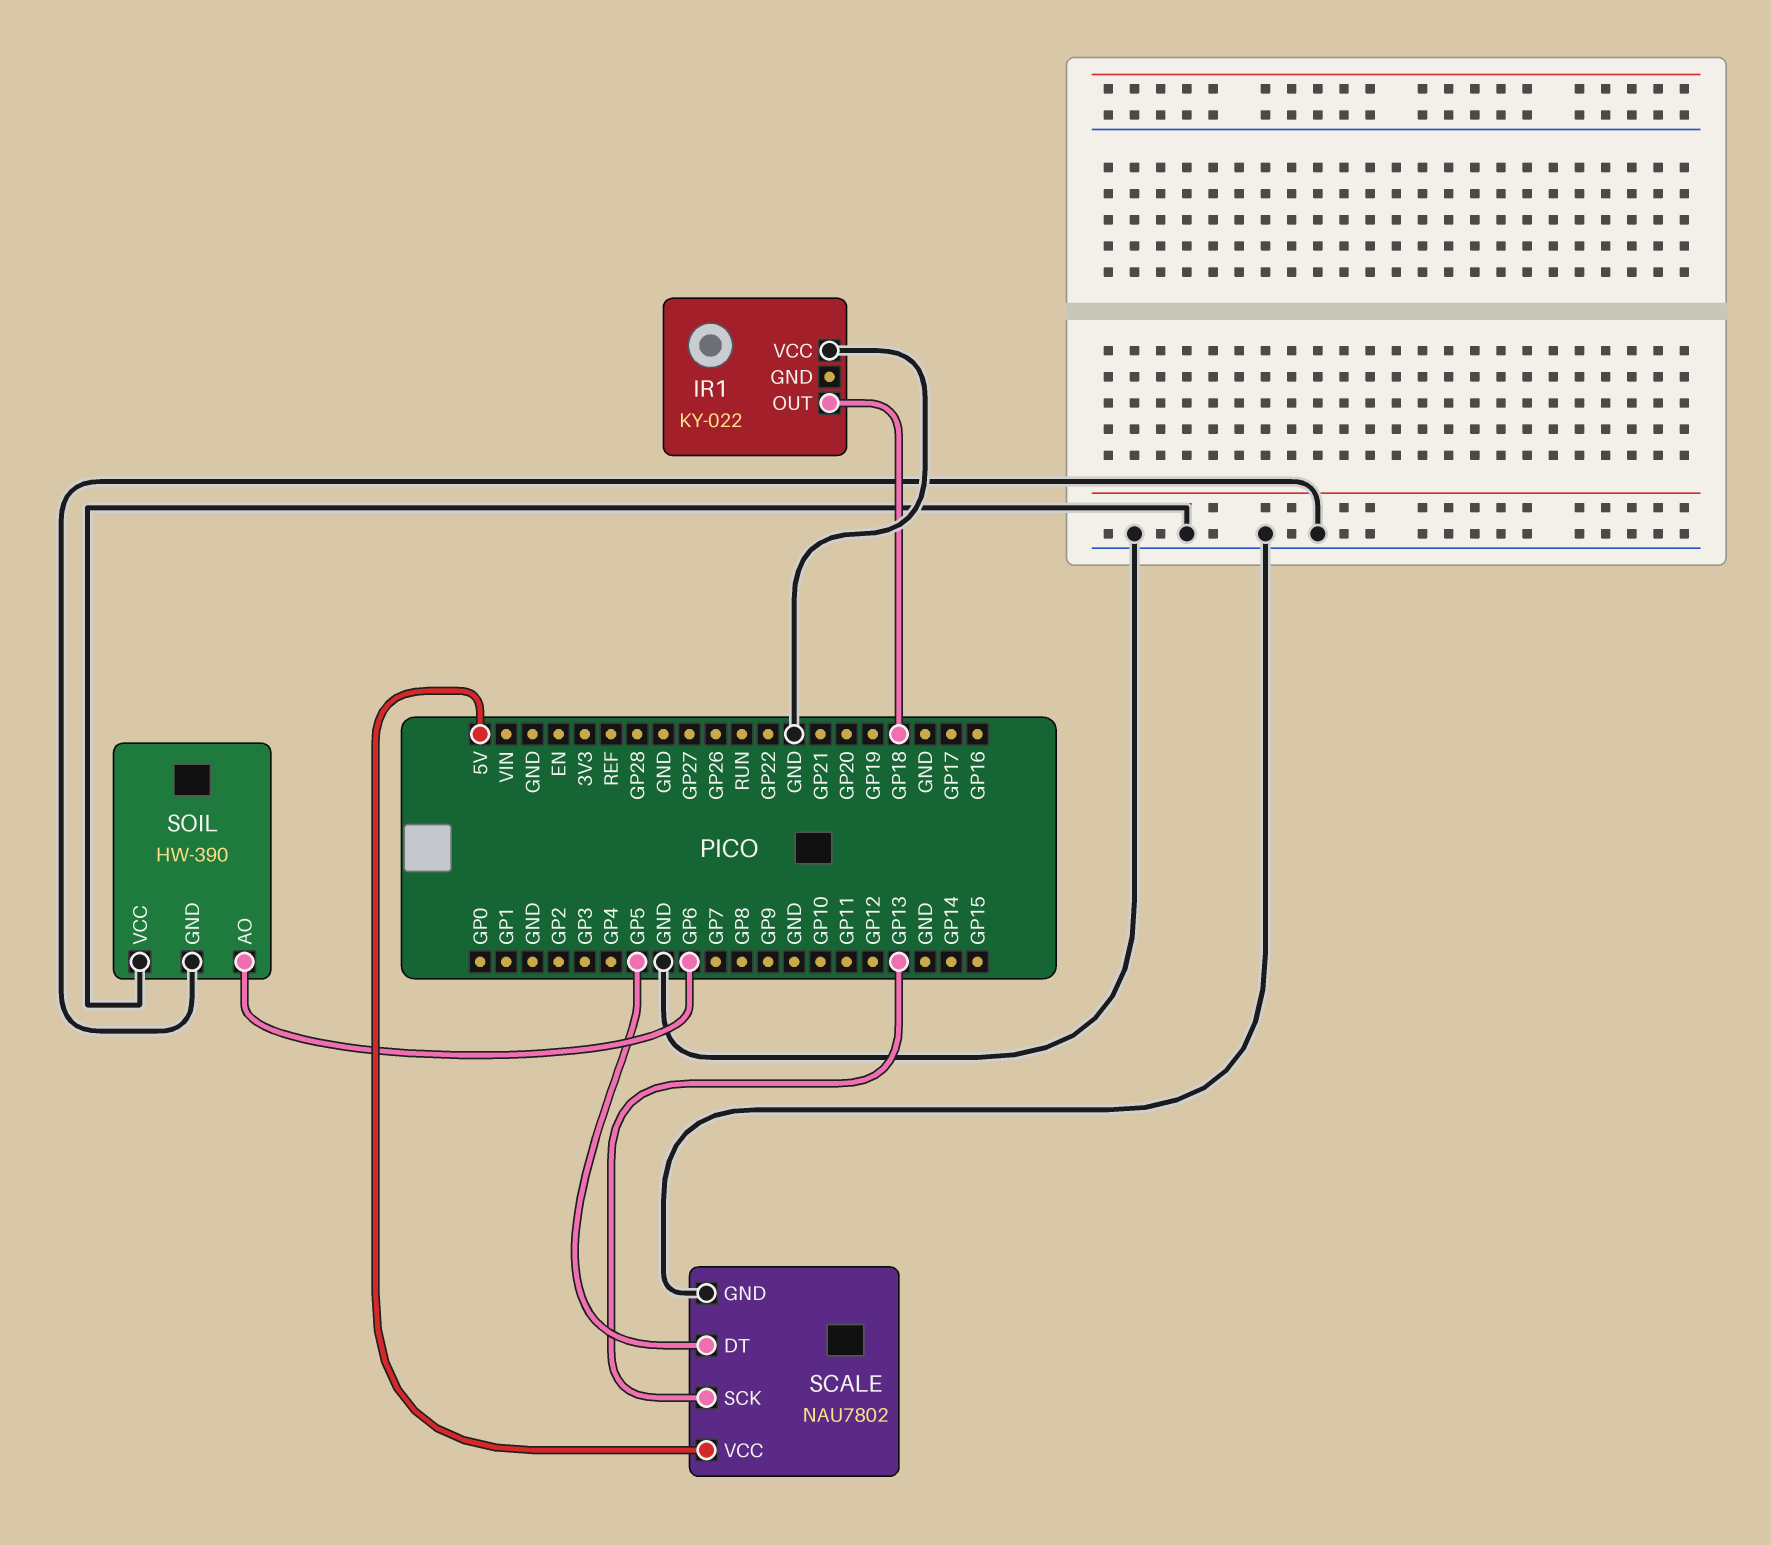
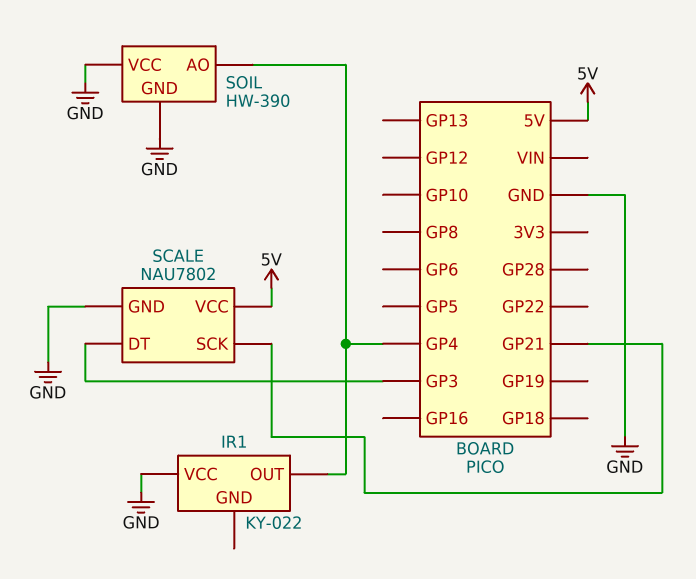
IR1 pin OUT: GP18 -> GP4
SCALE pin DT: GP5 -> GP3
SCALE pin SCK: GP13 -> GP21
SOIL pin AO: GP6 -> GP4

